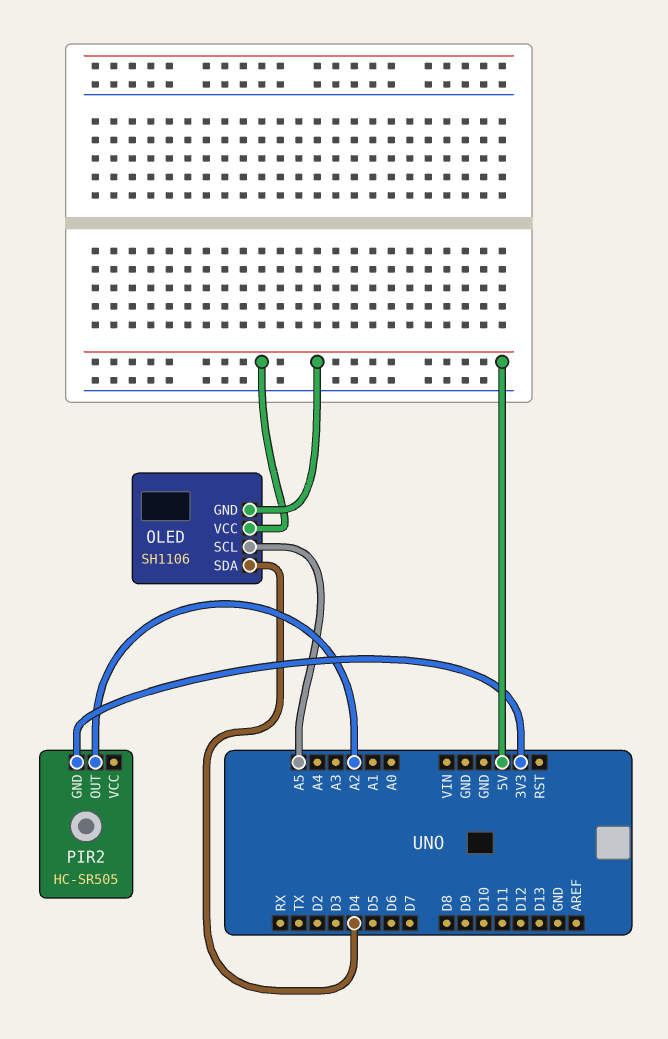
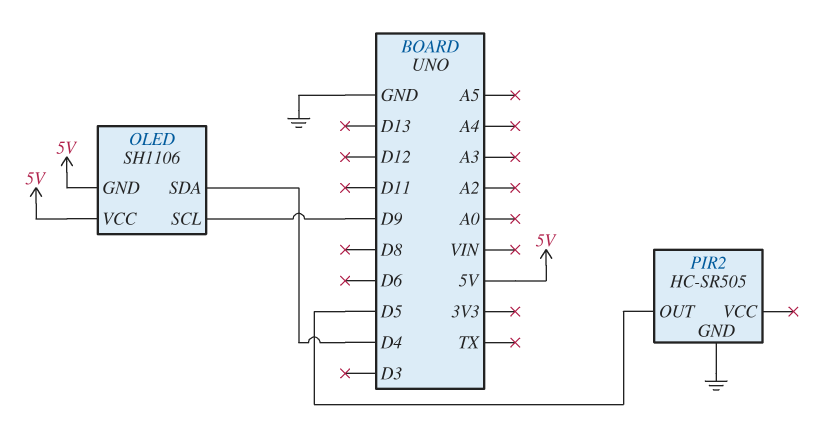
OLED pin SCL: A5 -> D9
PIR2 pin GND: 3V3 -> GND
PIR2 pin OUT: A2 -> D5

